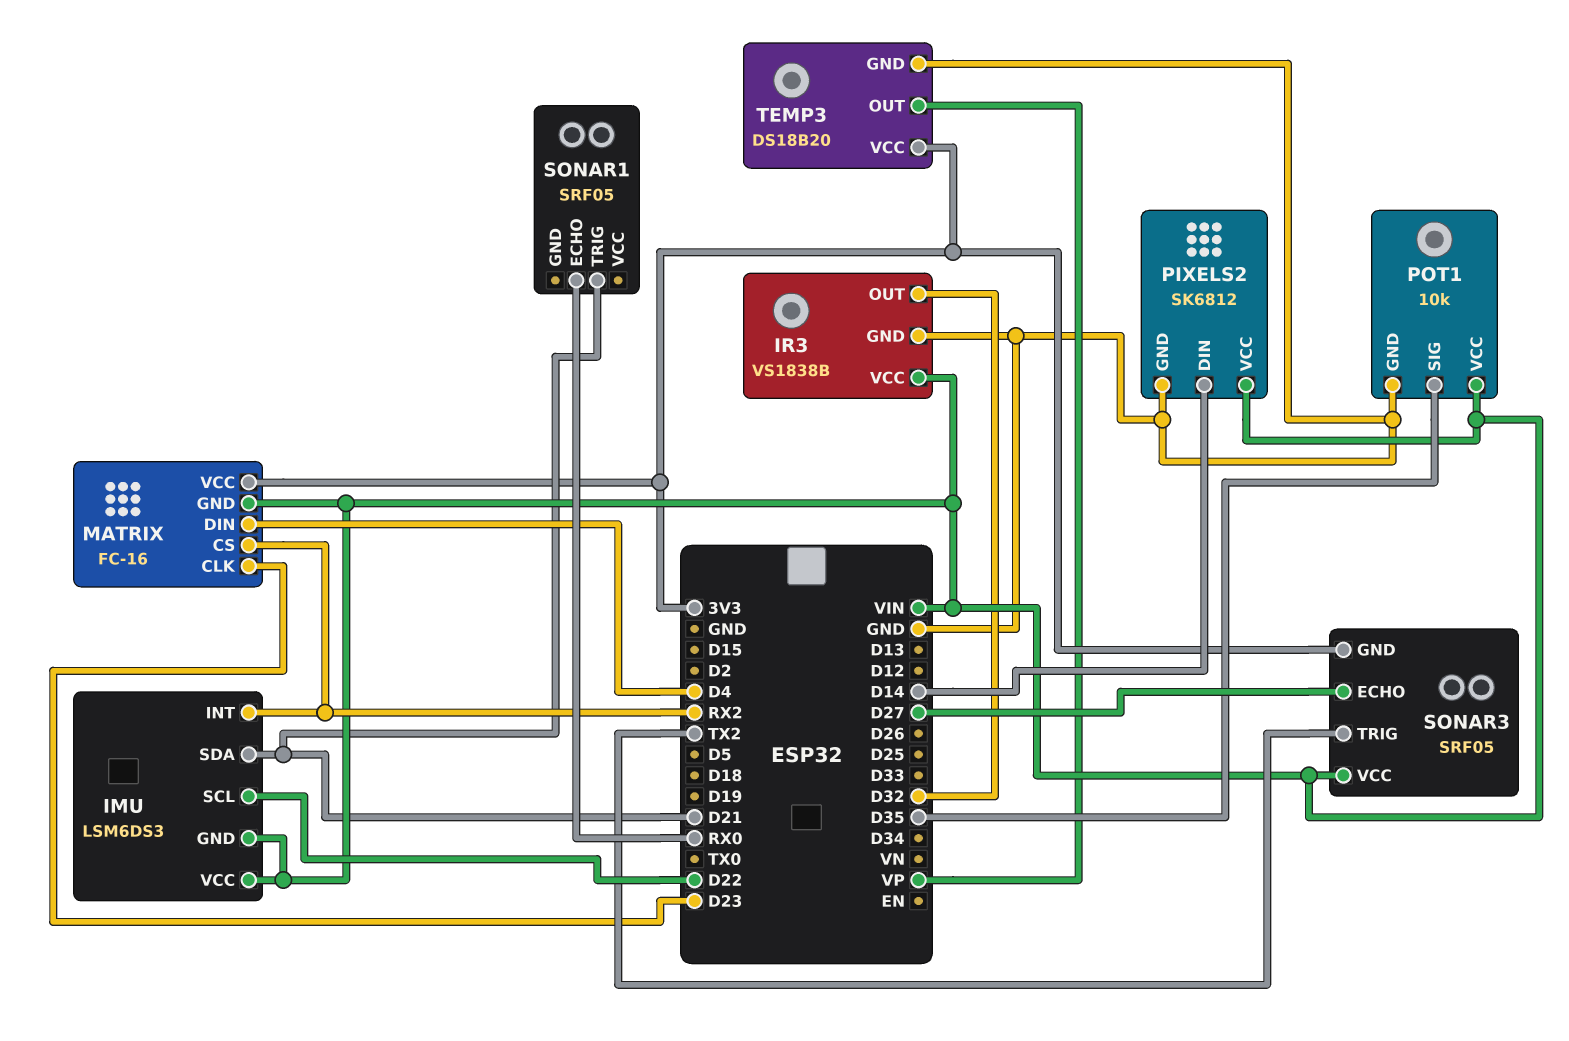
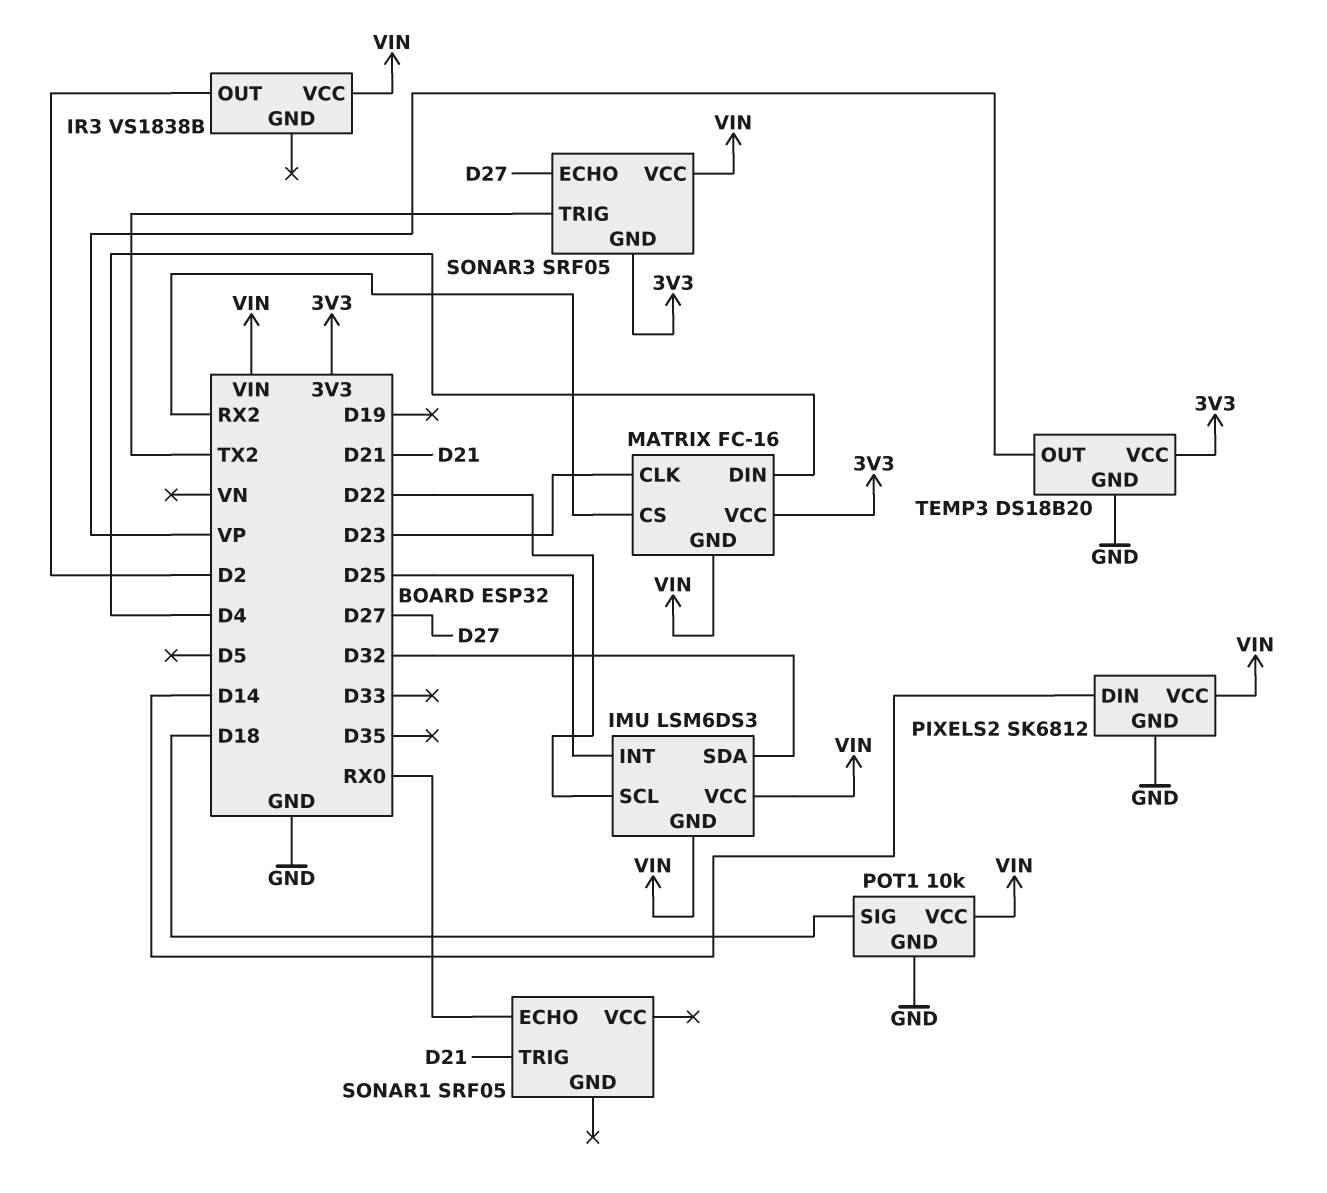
IMU pin INT: RX2 -> D25
IMU pin SDA: D21 -> D32
IR3 pin GND: GND -> none
IR3 pin OUT: D32 -> D2
POT1 pin SIG: D35 -> D18

